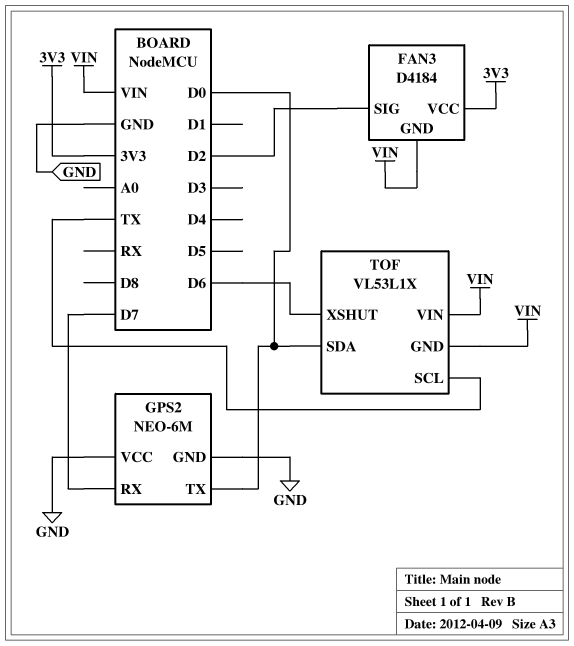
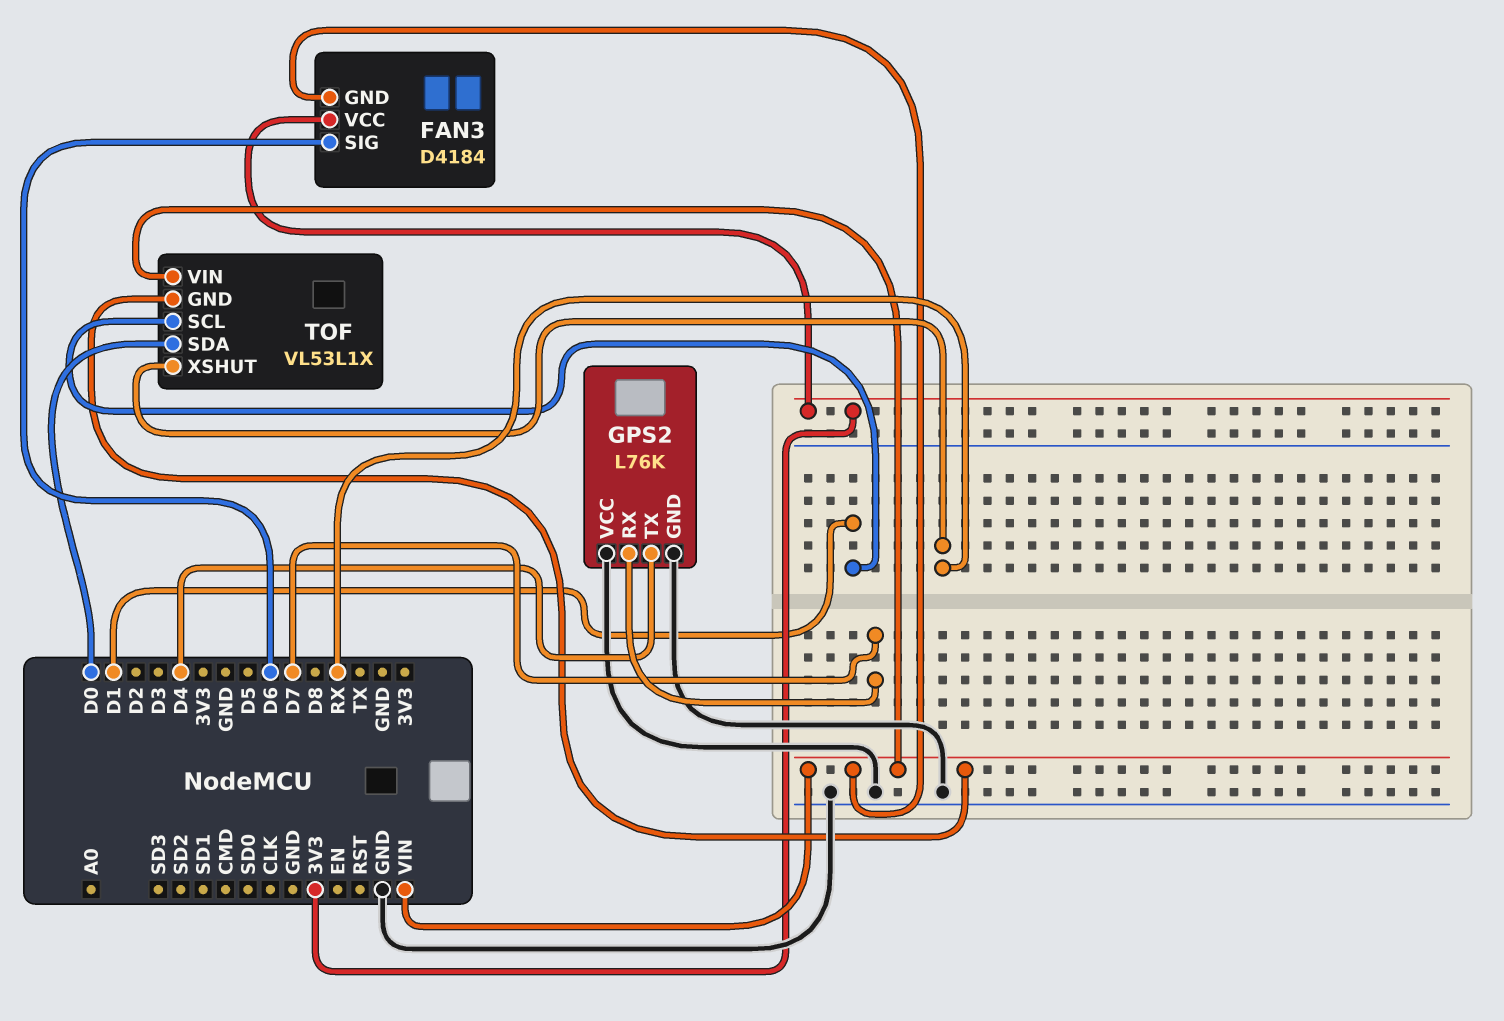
FAN3 pin SIG: D2 -> D6
GPS2: NEO-6M -> L76K
GPS2 pin TX: D0 -> D4
TOF pin SCL: TX -> D1
TOF pin XSHUT: D6 -> RX

